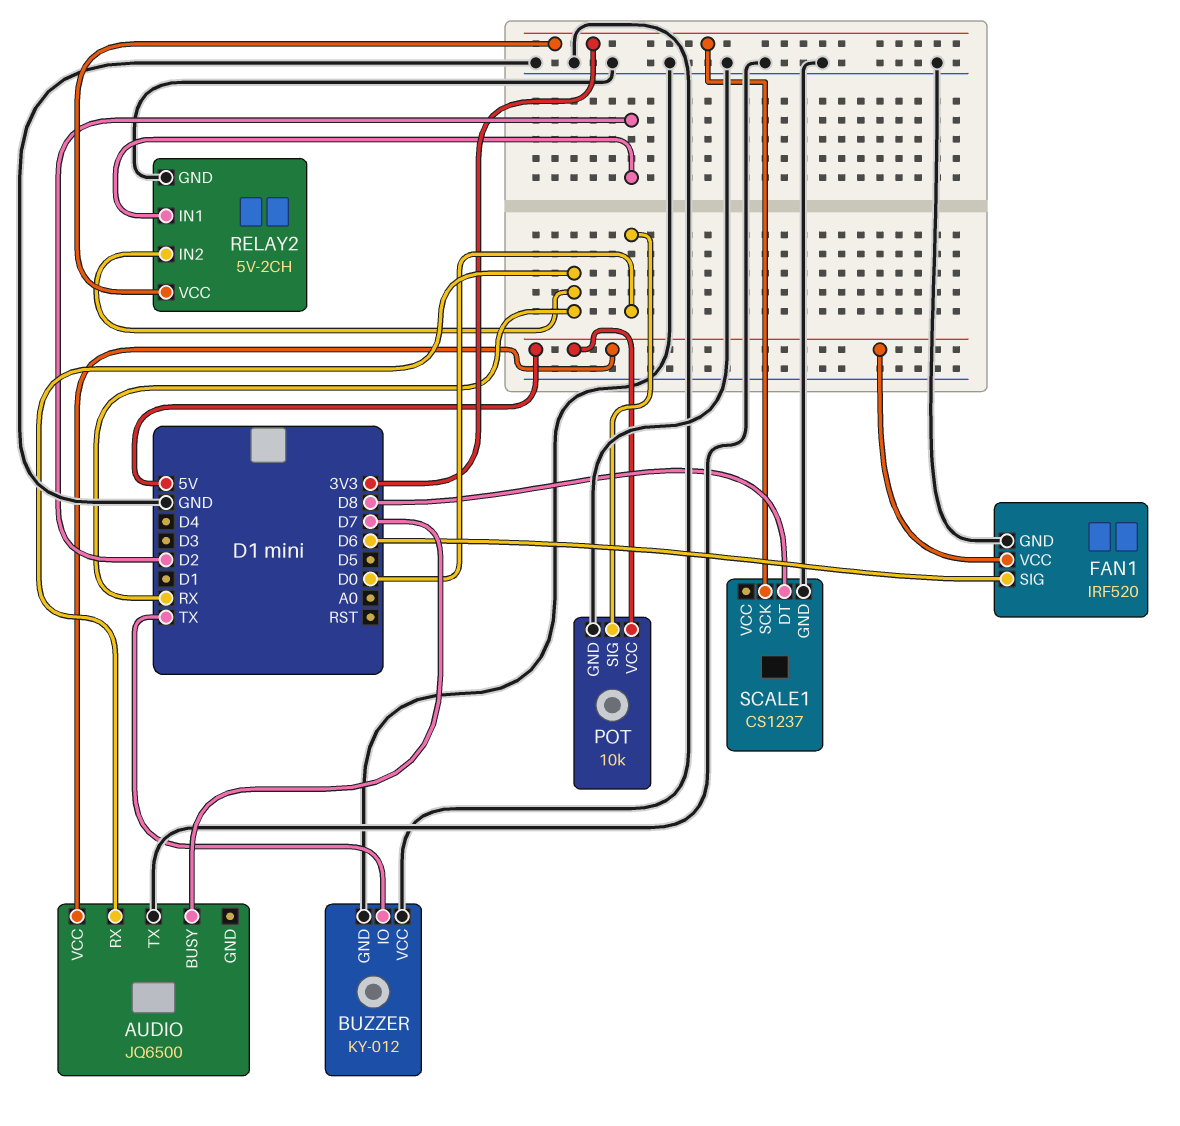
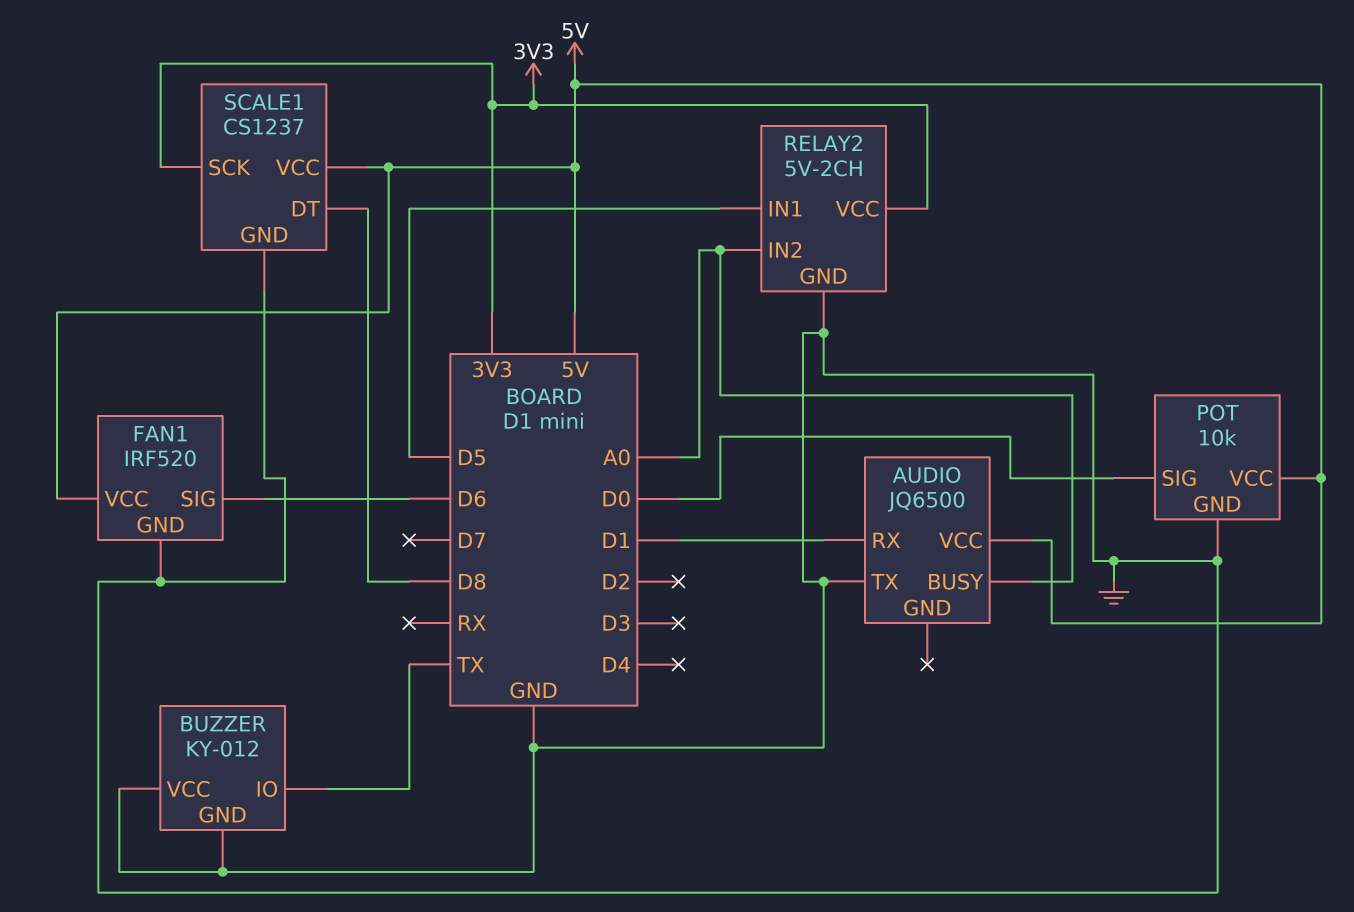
AUDIO pin BUSY: D7 -> A0
AUDIO pin RX: RX -> D1
RELAY2 pin IN1: D2 -> D5
RELAY2 pin IN2: RX -> A0
SCALE1 pin VCC: none -> 5V

